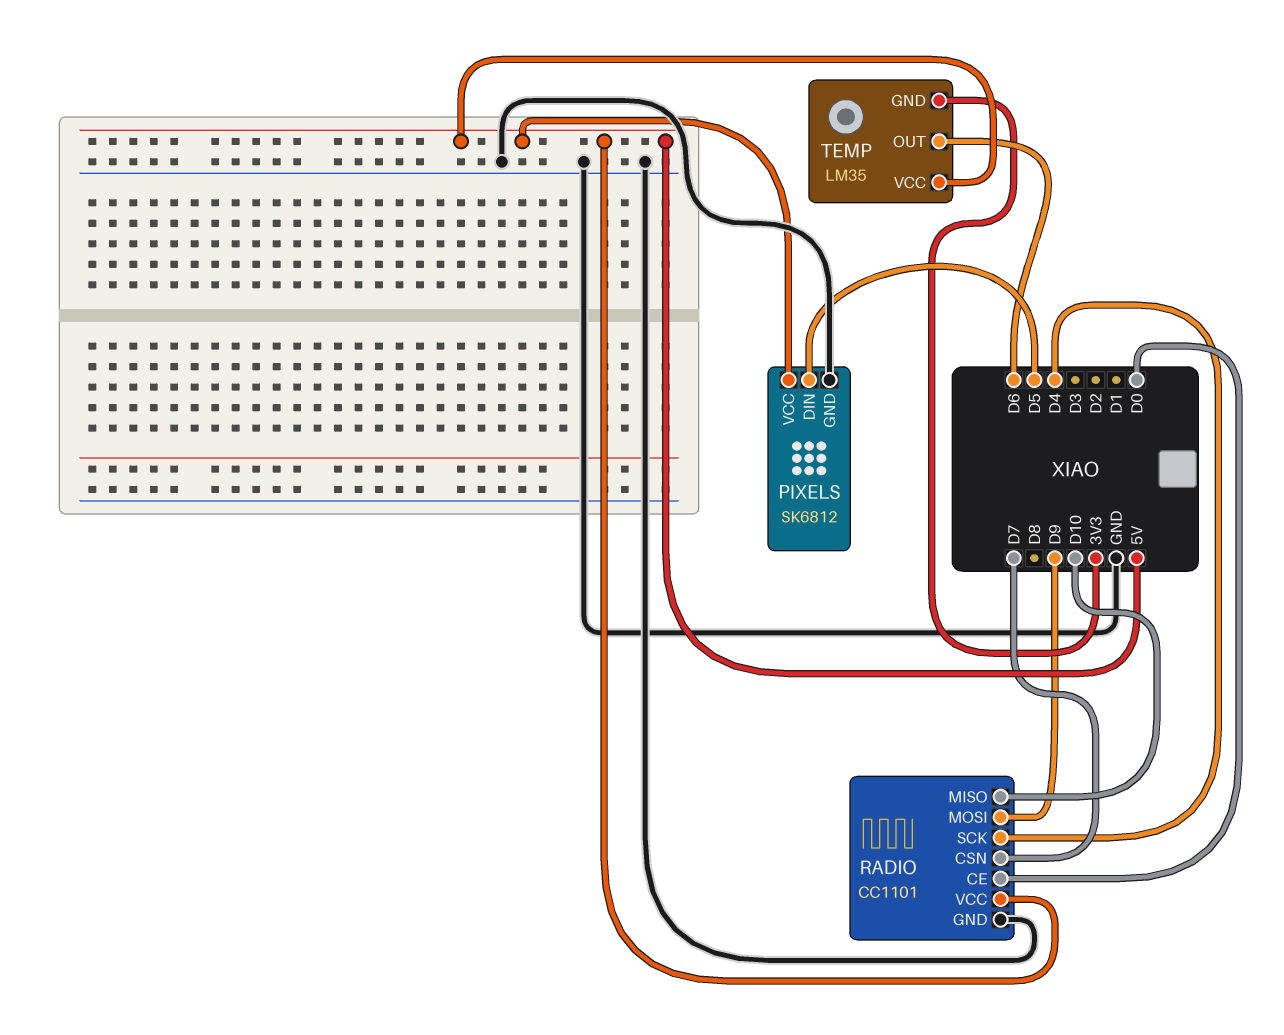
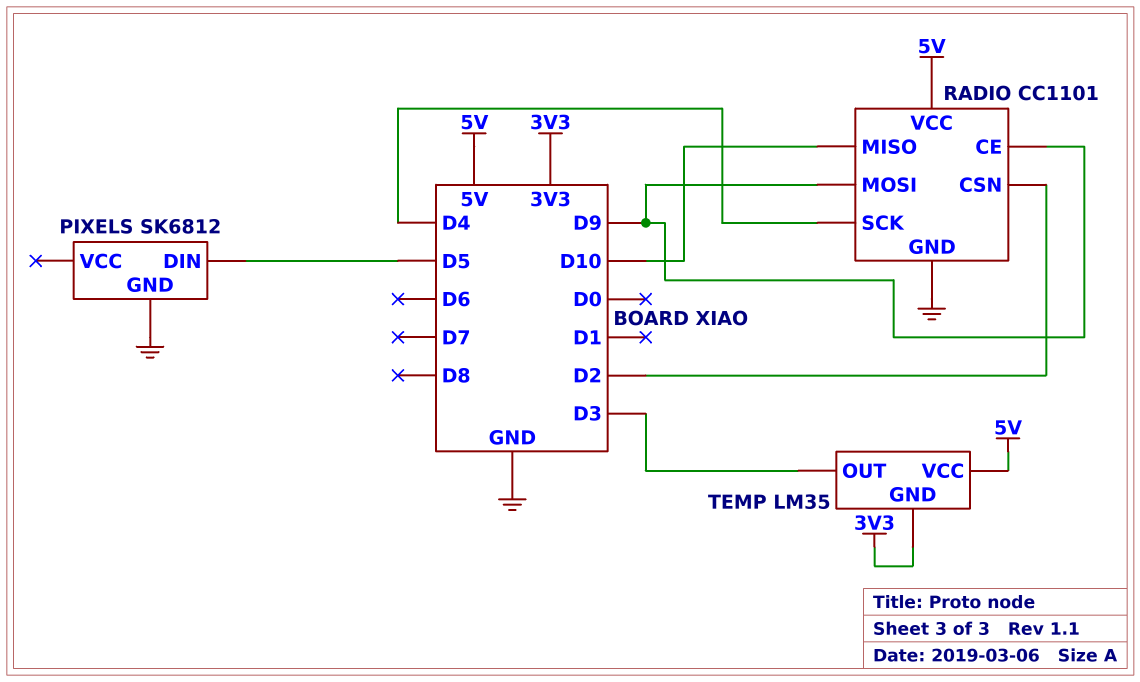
PIXELS pin VCC: 5V -> none
RADIO pin CE: D0 -> D9
RADIO pin CSN: D7 -> D2
TEMP pin OUT: D6 -> D3

